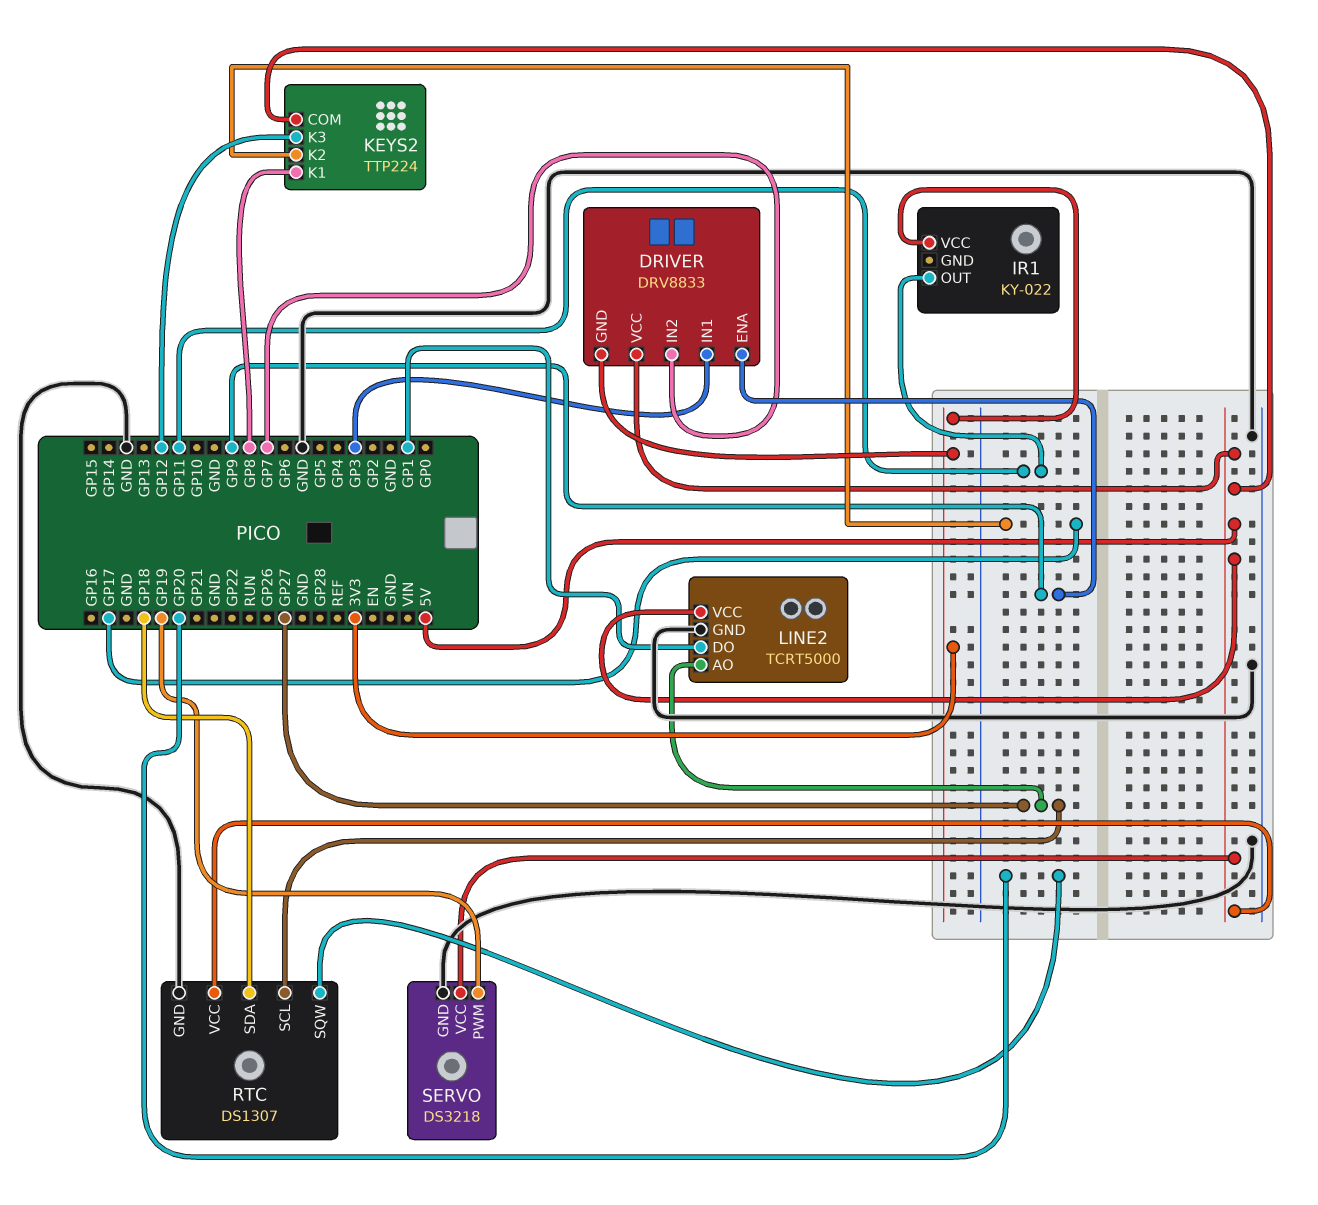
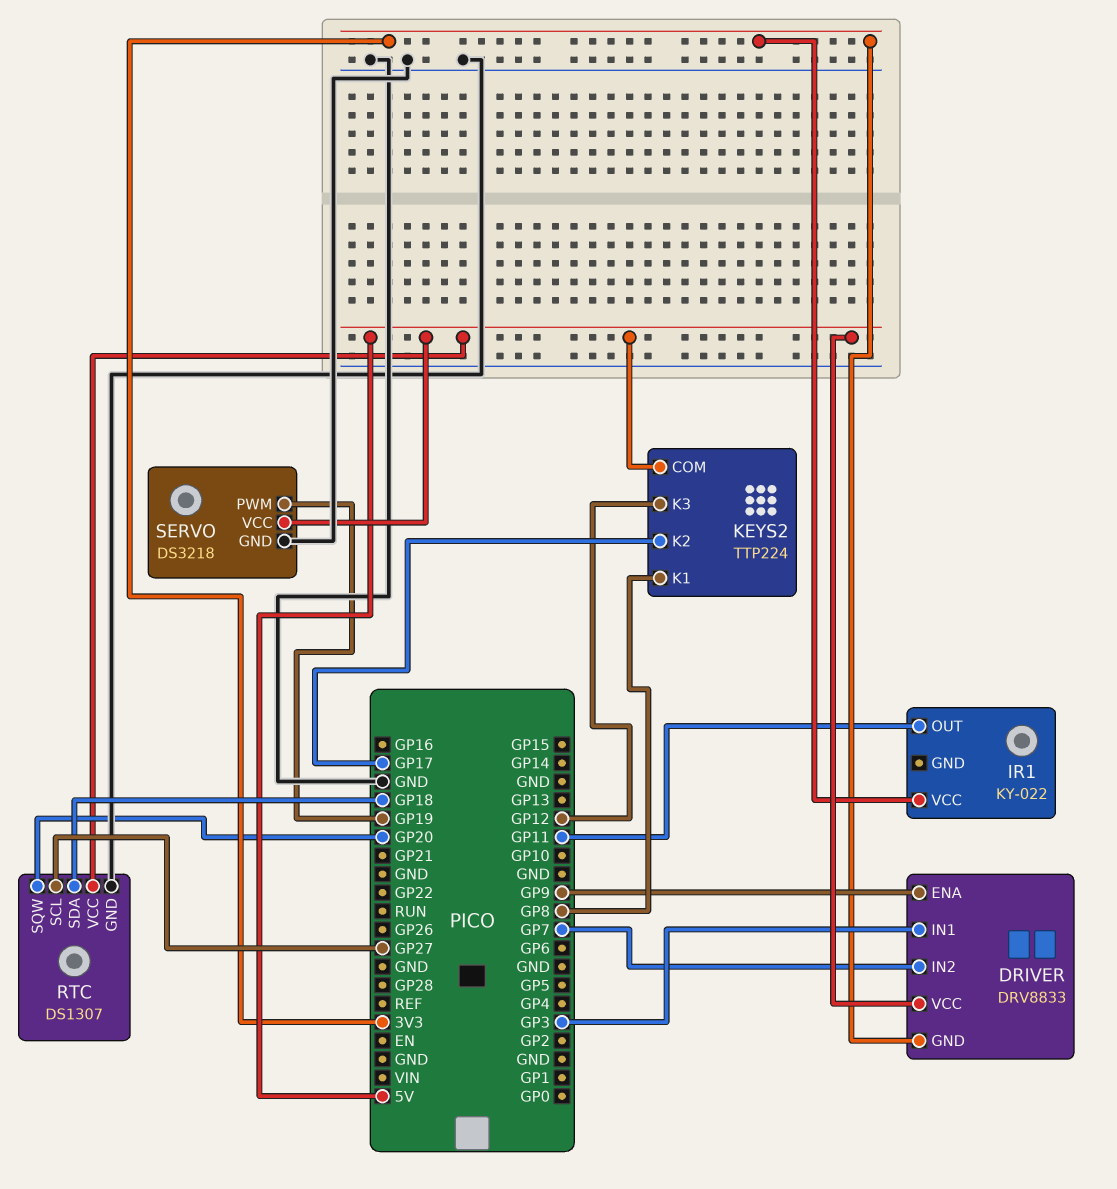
LINE2: TCRT5000 -> none
LINE2 pin AO: GP27 -> none
LINE2 pin DO: GP1 -> none
LINE2 pin GND: GND -> none
LINE2 pin VCC: 5V -> none

